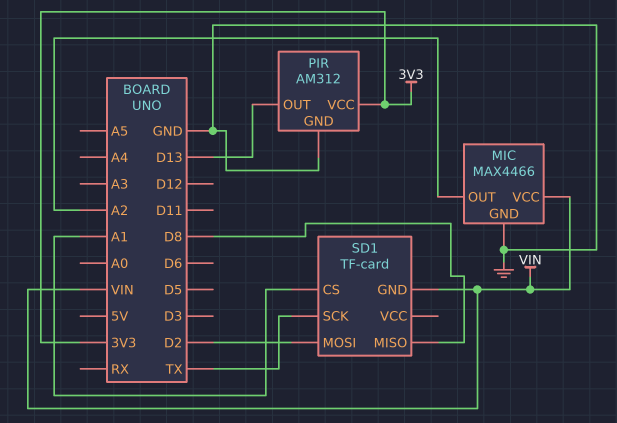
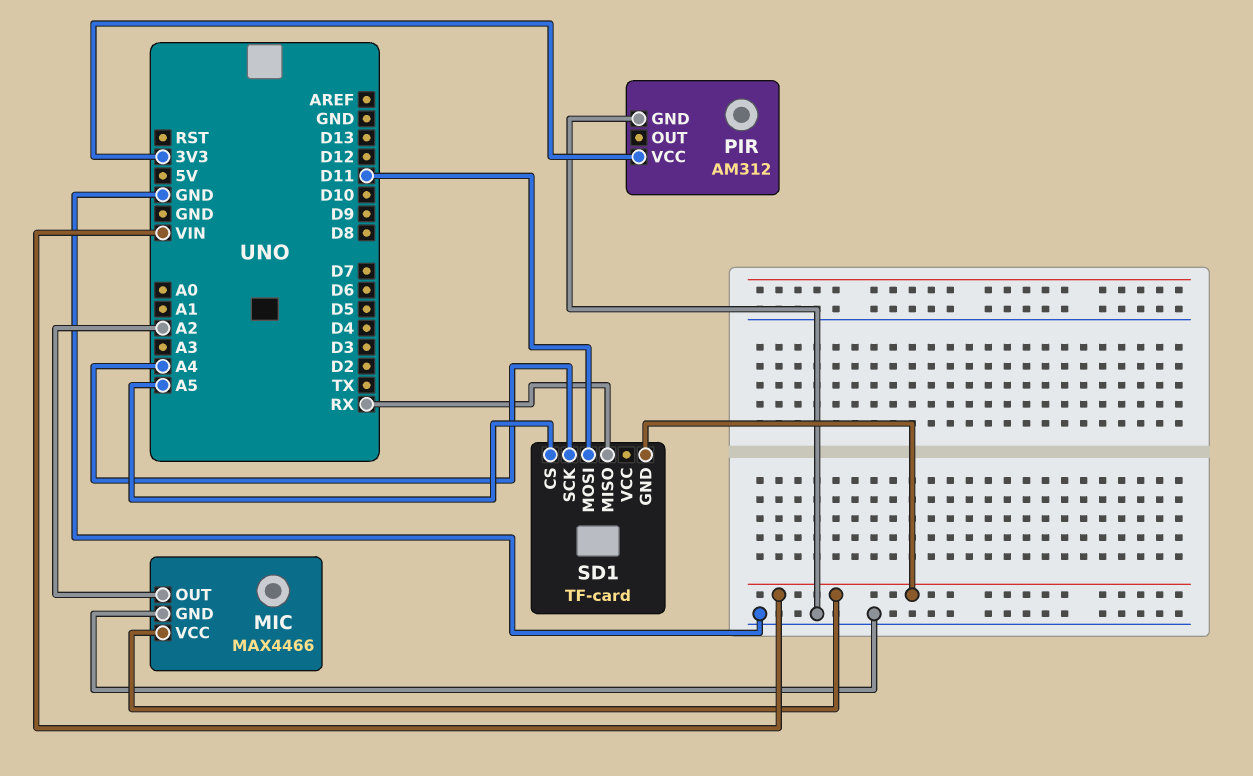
PIR pin OUT: D13 -> none
SD1 pin CS: A1 -> A5
SD1 pin MISO: D8 -> RX
SD1 pin MOSI: D2 -> D11
SD1 pin SCK: TX -> A4

